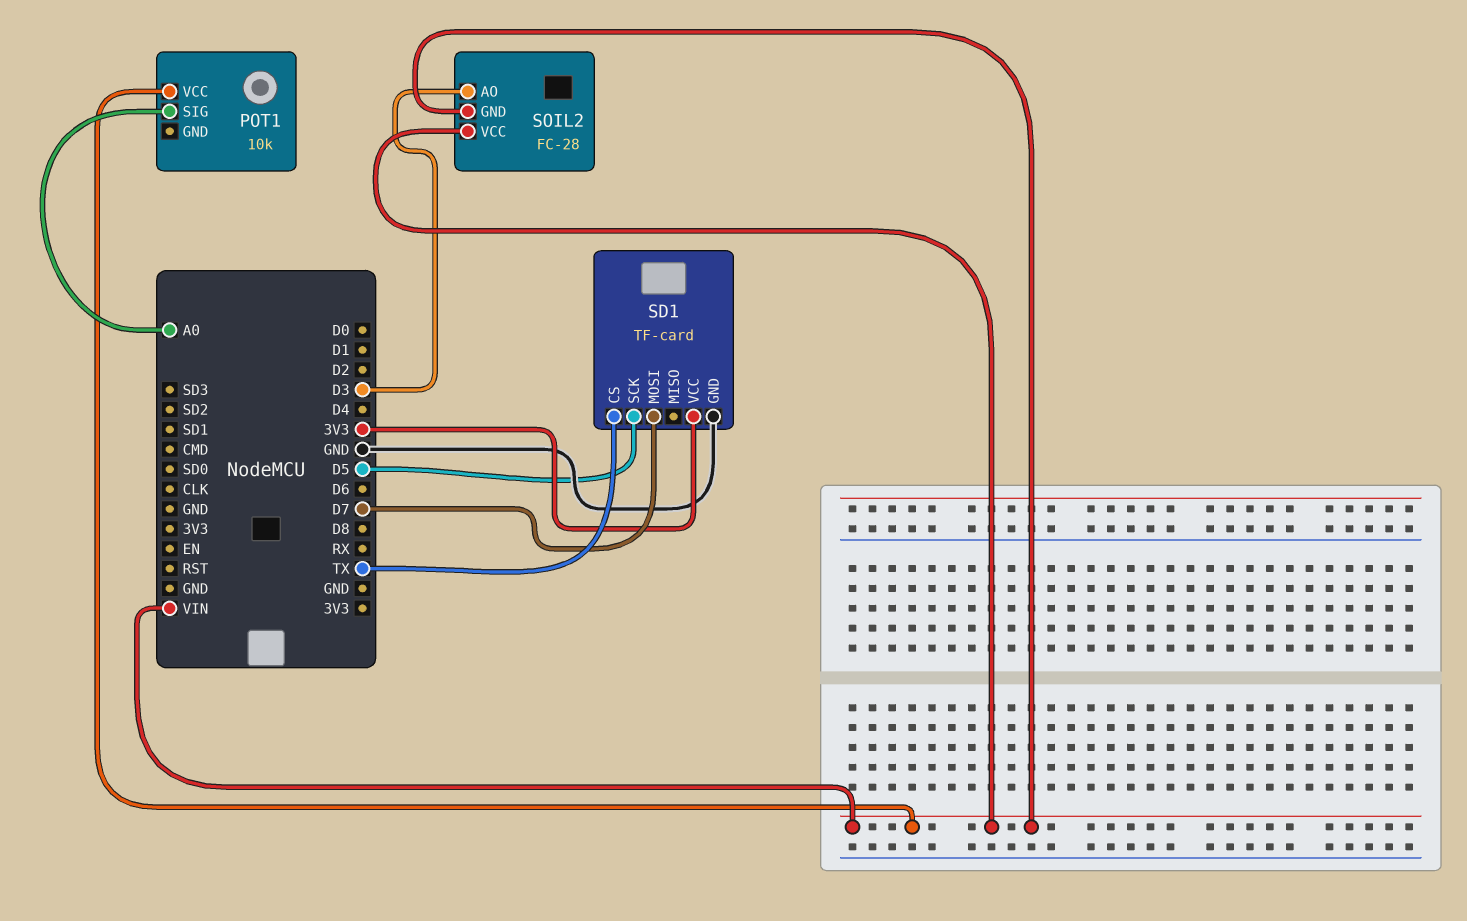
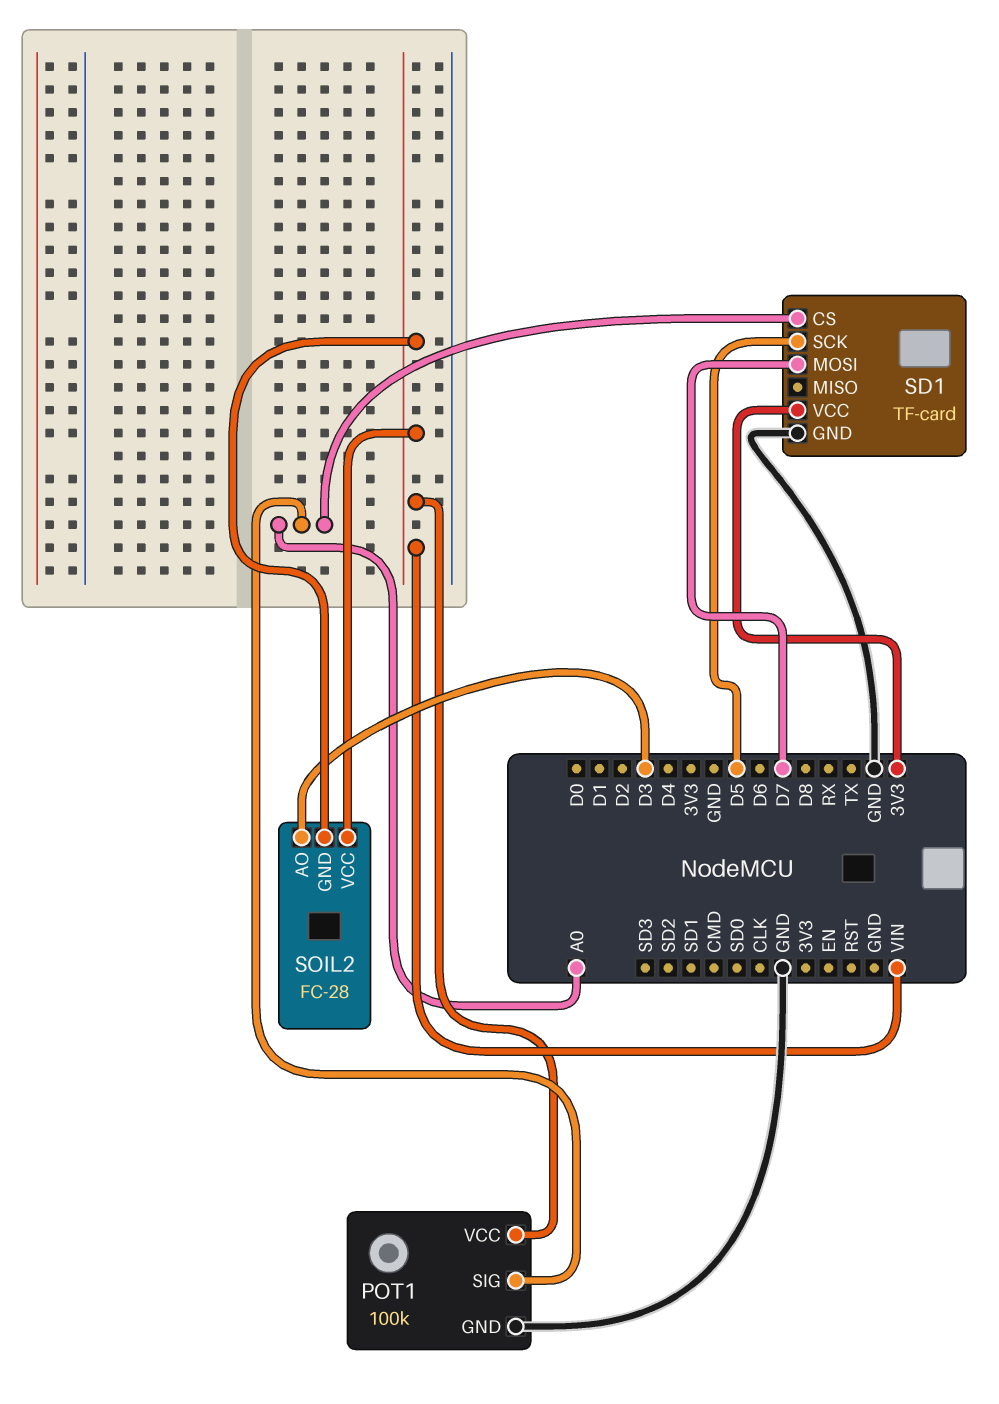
POT1: 10k -> 100k
POT1 pin GND: none -> GND
SD1 pin CS: TX -> A0

